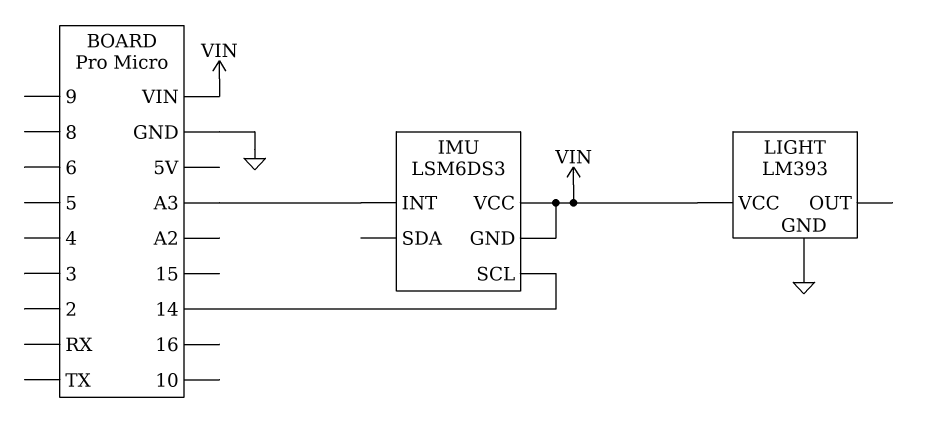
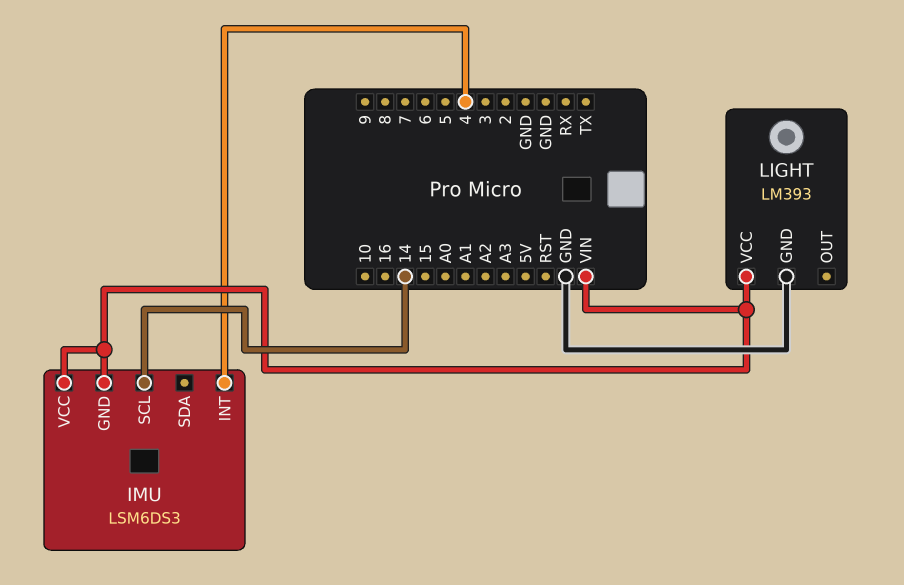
IMU pin INT: A3 -> 4

